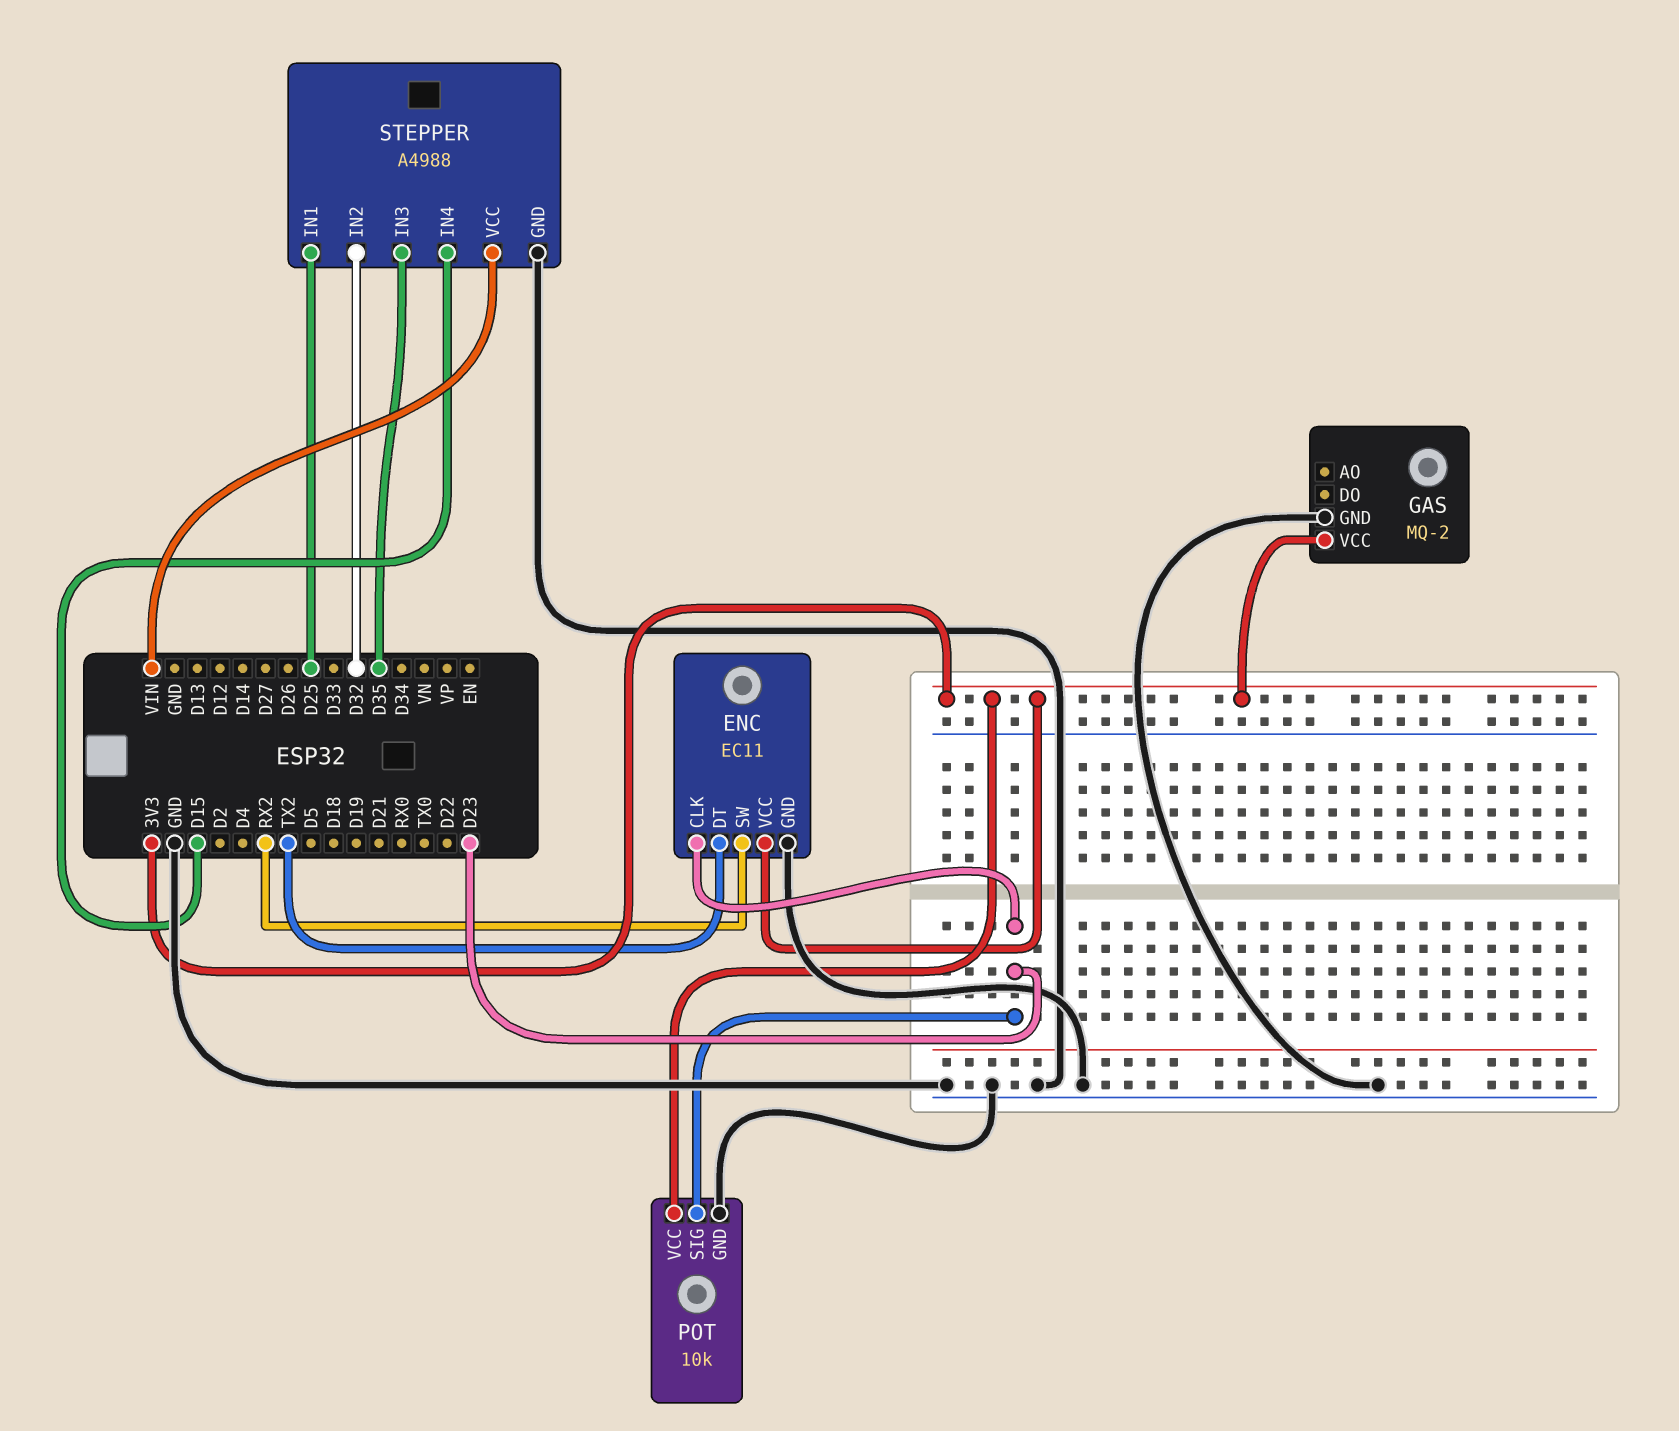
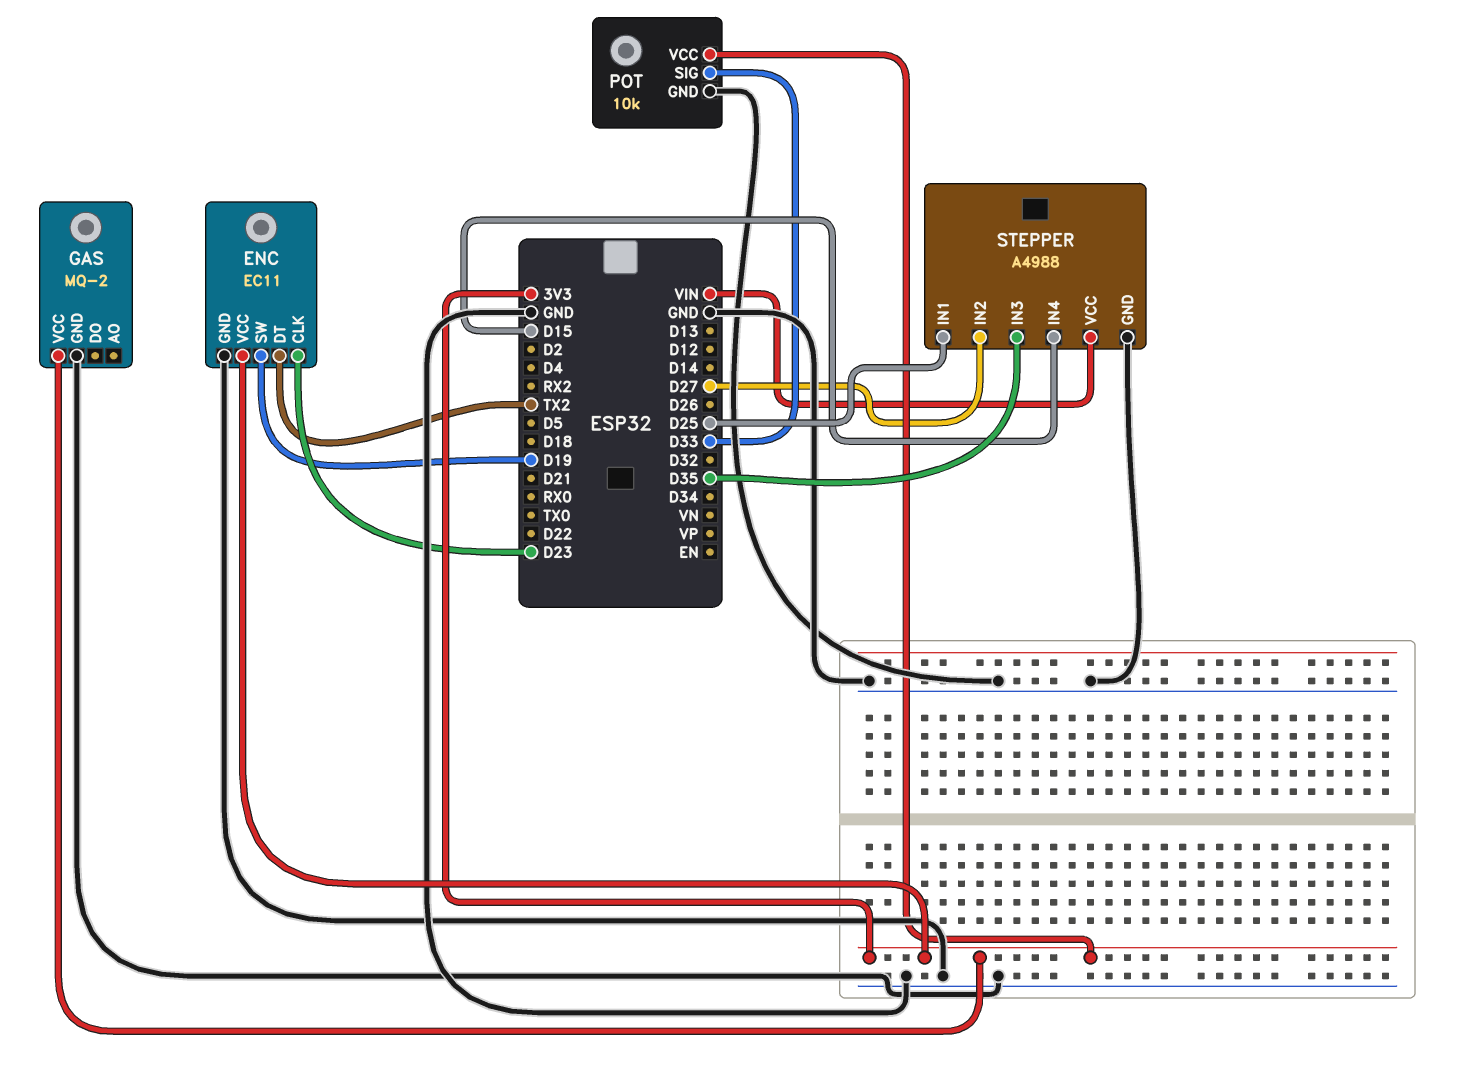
ENC pin SW: RX2 -> D19
POT pin SIG: D23 -> D33
STEPPER pin IN2: D32 -> D27

